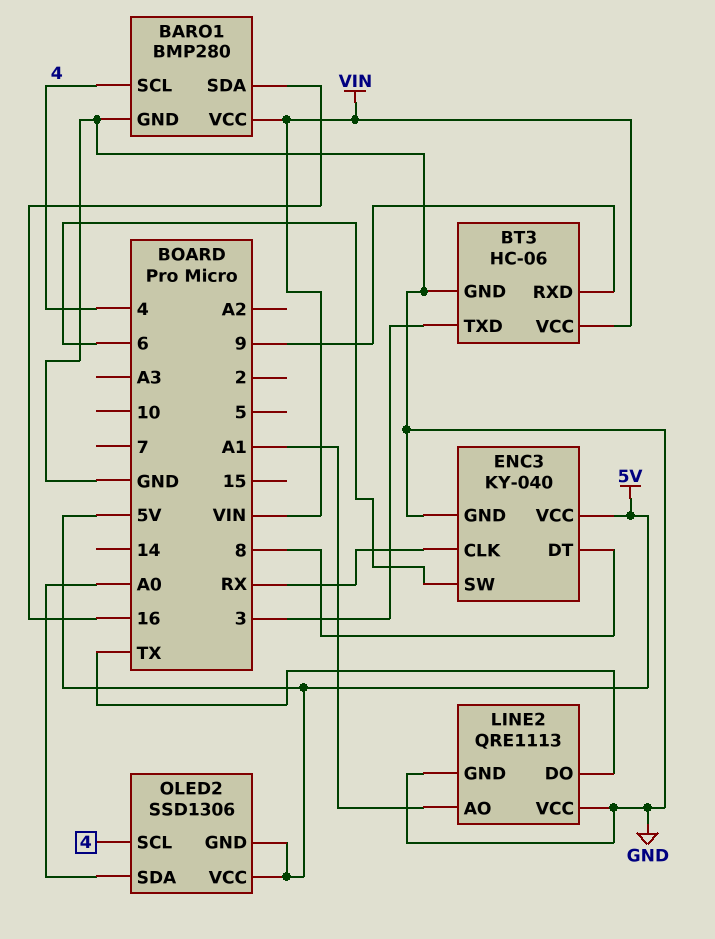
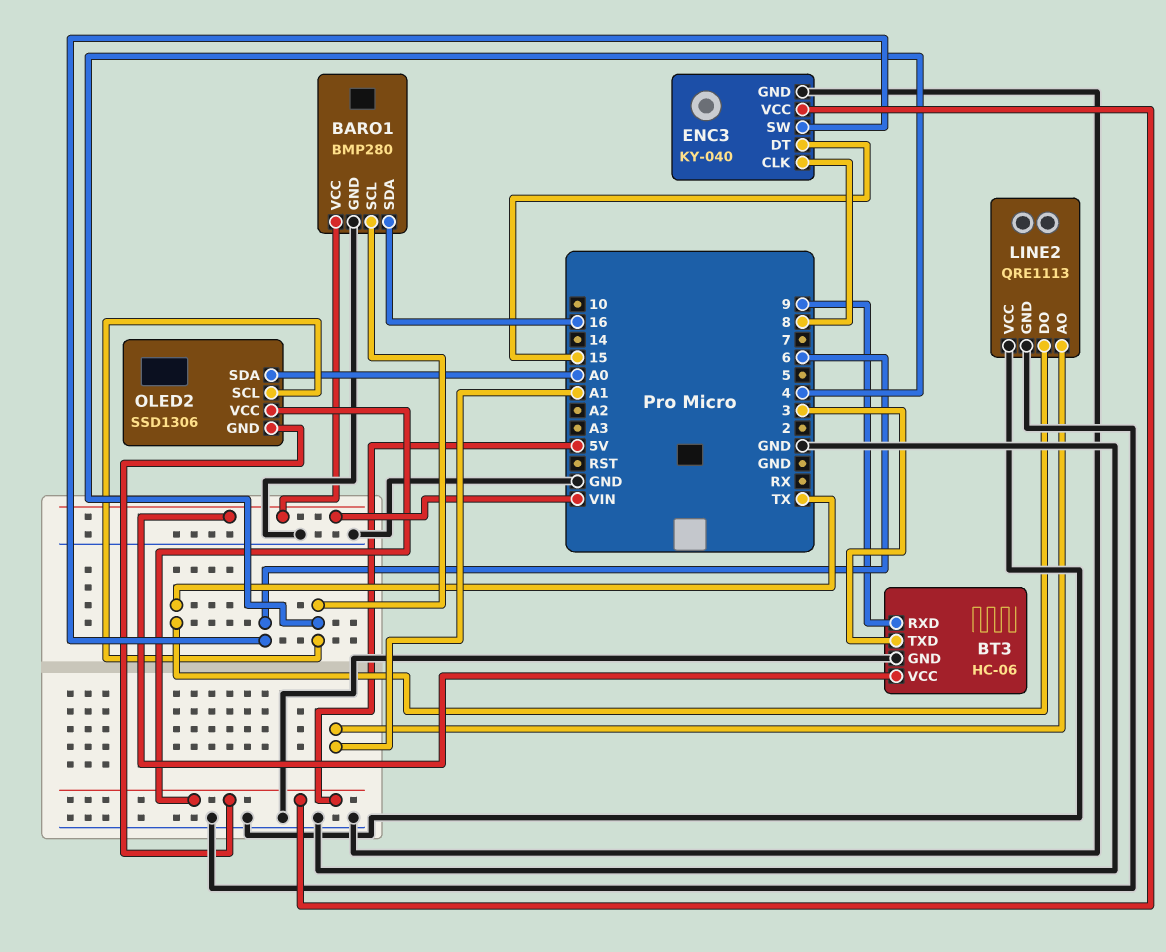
ENC3 pin CLK: RX -> 8
ENC3 pin DT: 8 -> 15

